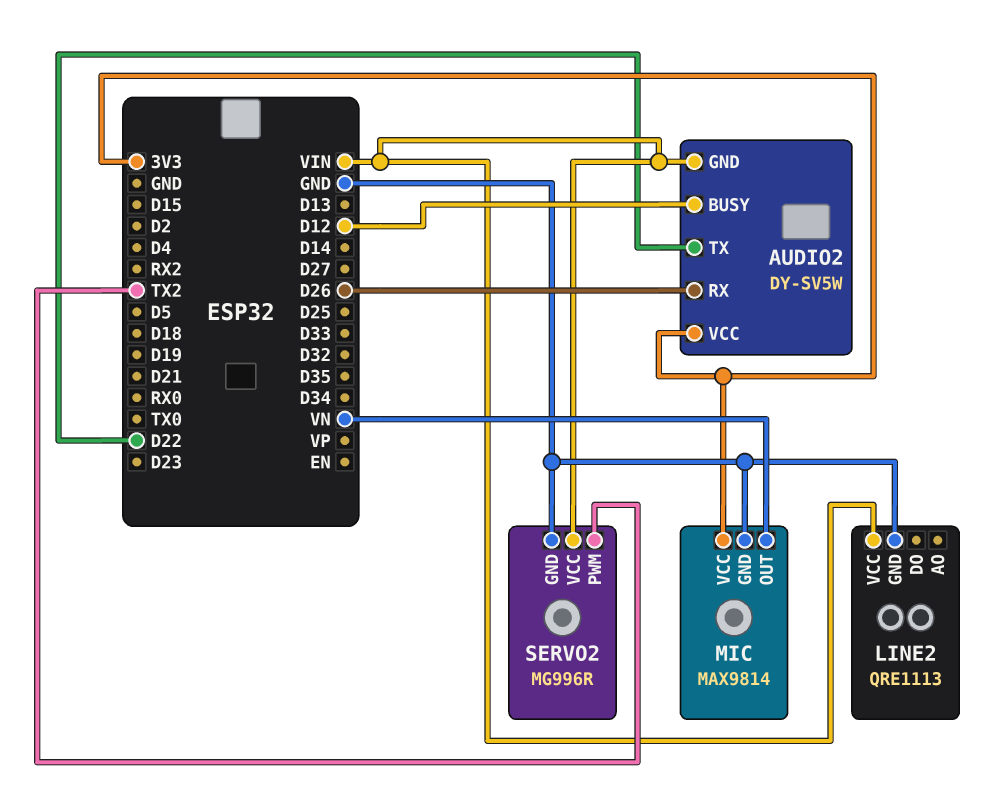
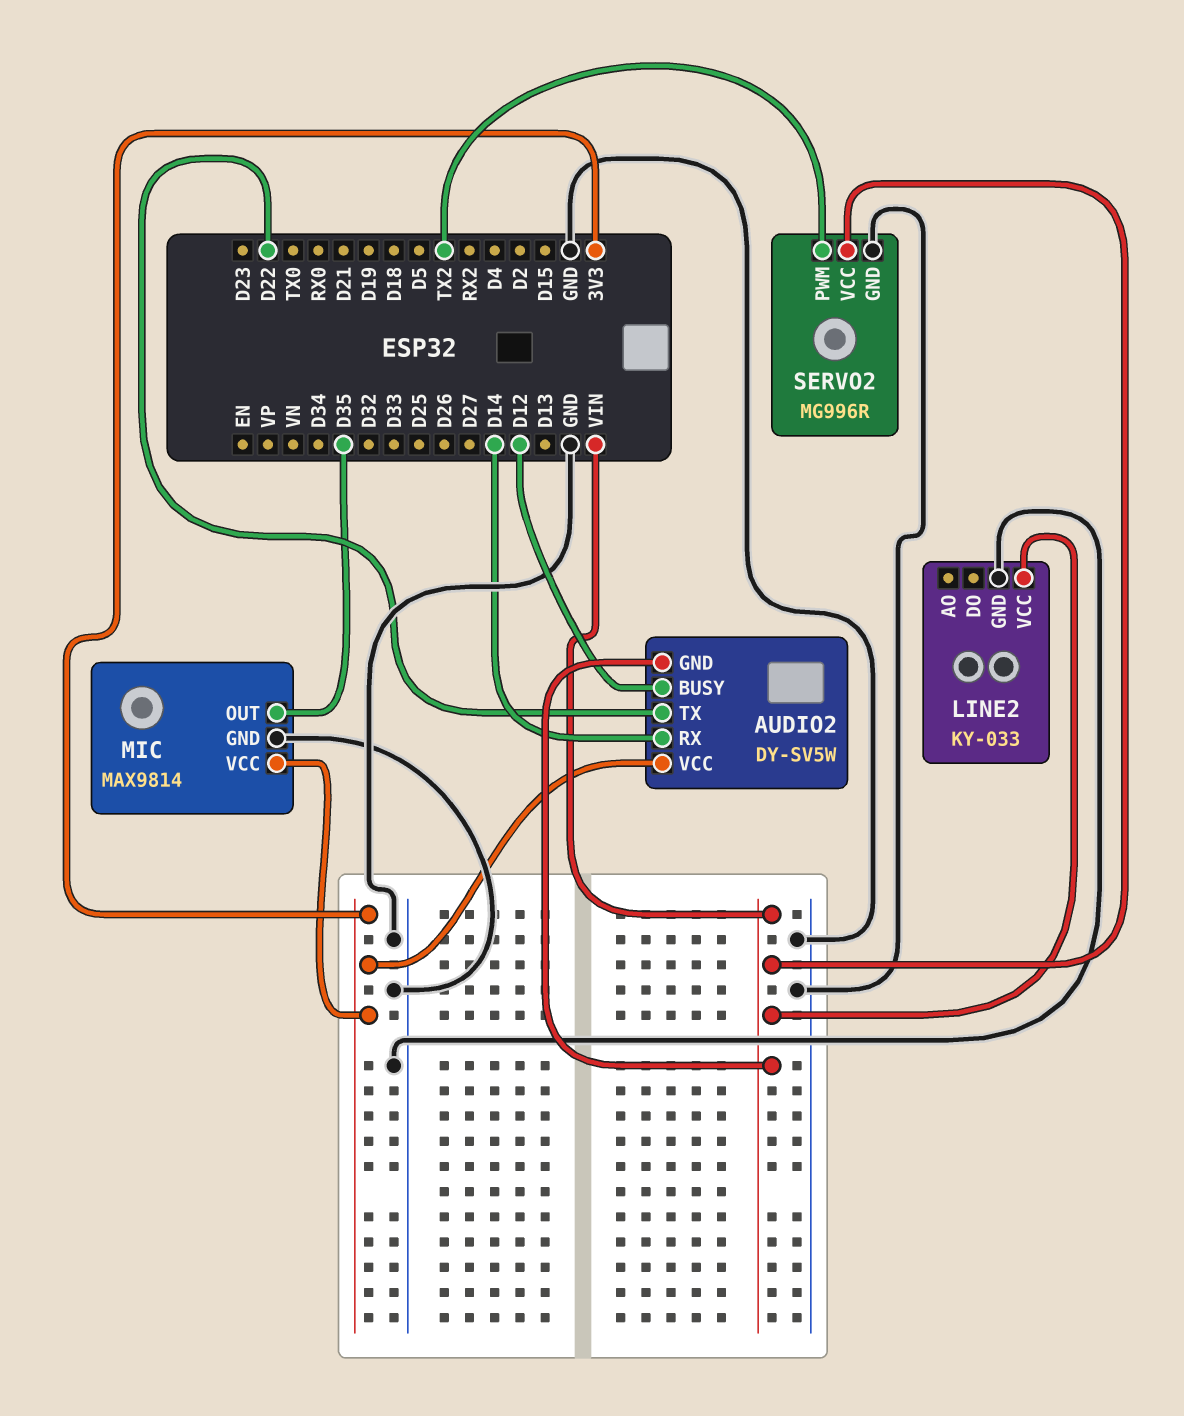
AUDIO2 pin RX: D26 -> D14
LINE2: QRE1113 -> KY-033
MIC pin OUT: VN -> D35

